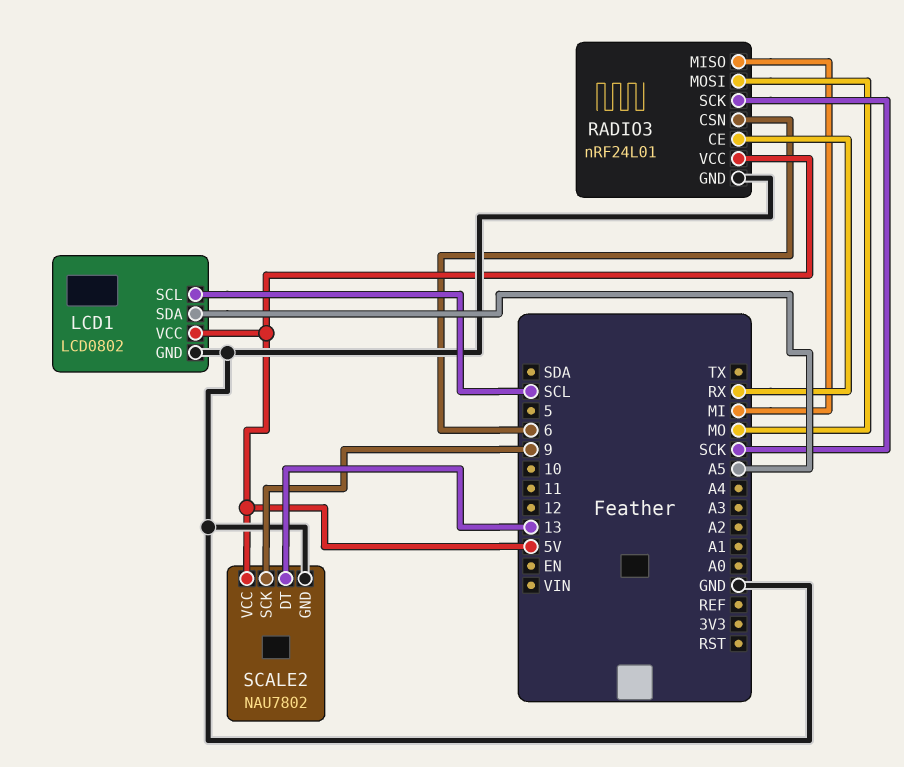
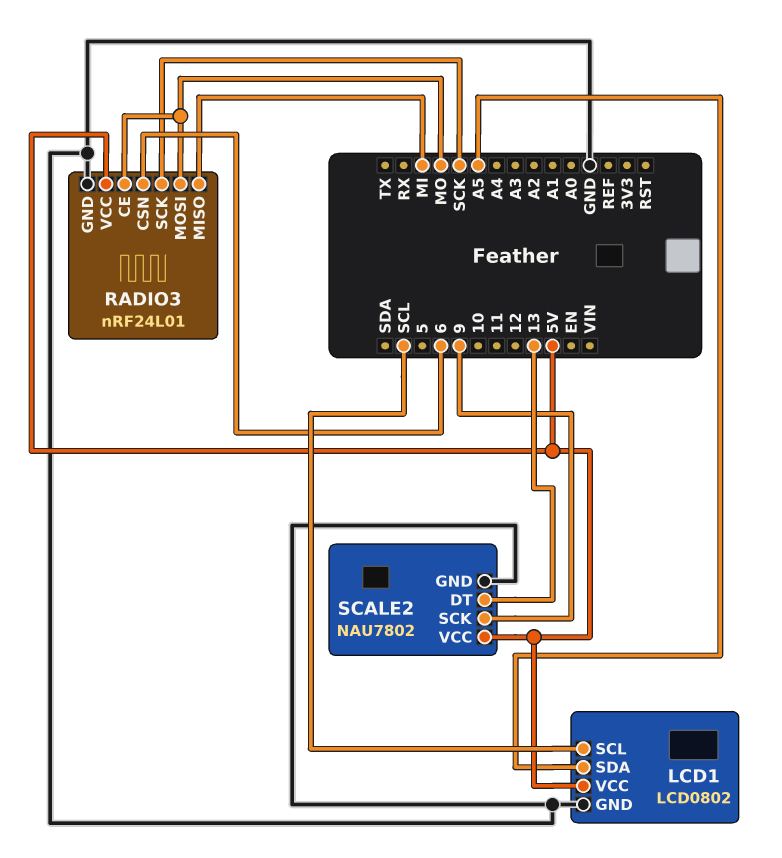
RADIO3 pin CE: RX -> MO

